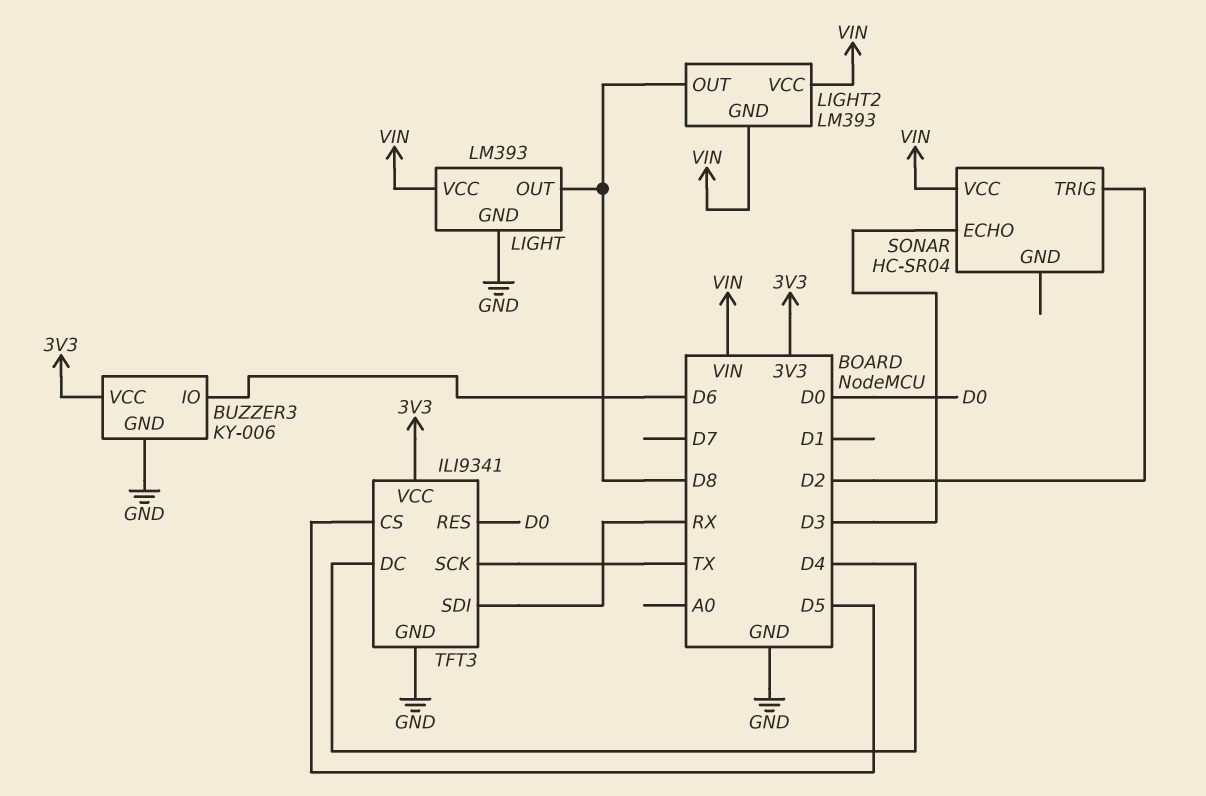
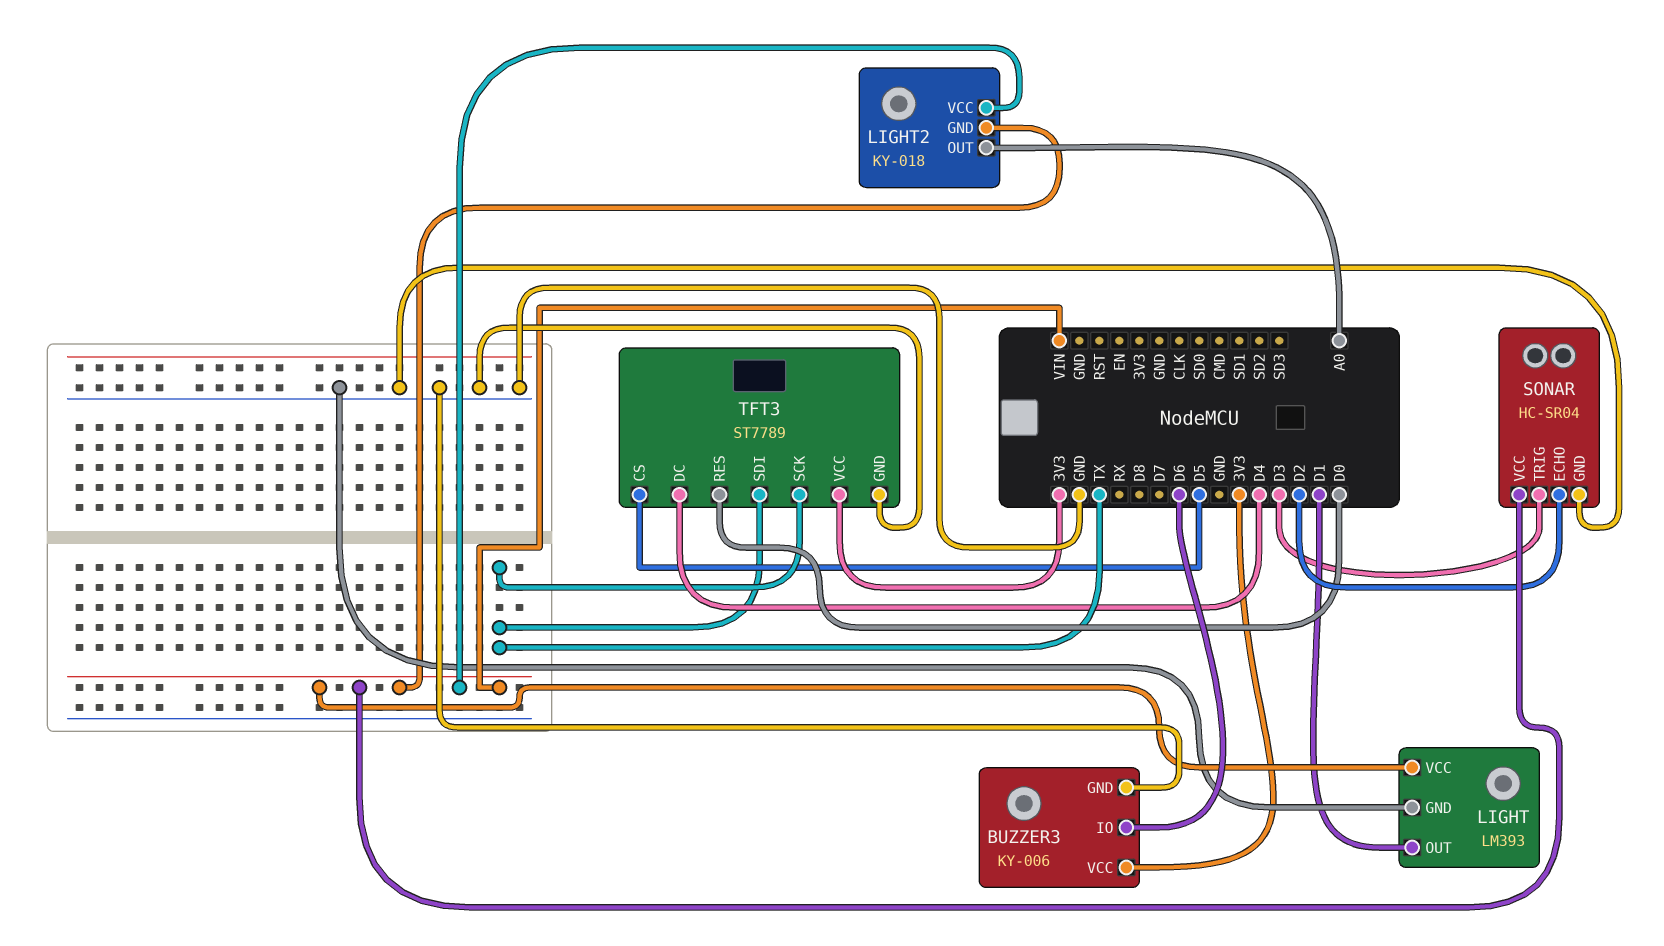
LIGHT pin OUT: D8 -> D1
LIGHT2: LM393 -> KY-018
LIGHT2 pin OUT: D8 -> A0
SONAR pin ECHO: D3 -> D2
SONAR pin GND: none -> GND
SONAR pin TRIG: D2 -> D3
TFT3: ILI9341 -> ST7789
TFT3 pin SDI: RX -> TX

